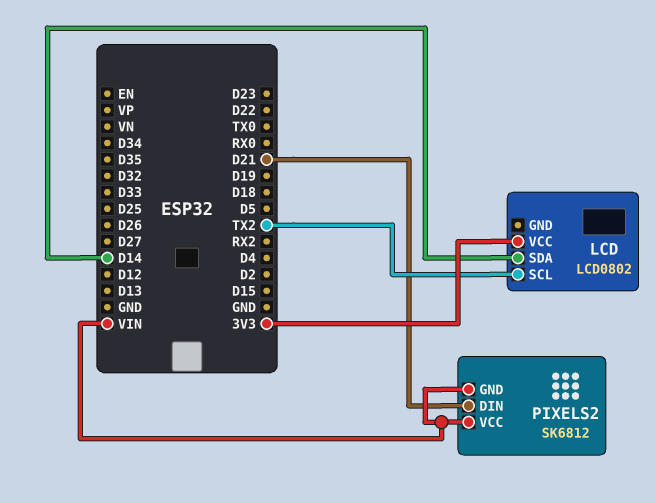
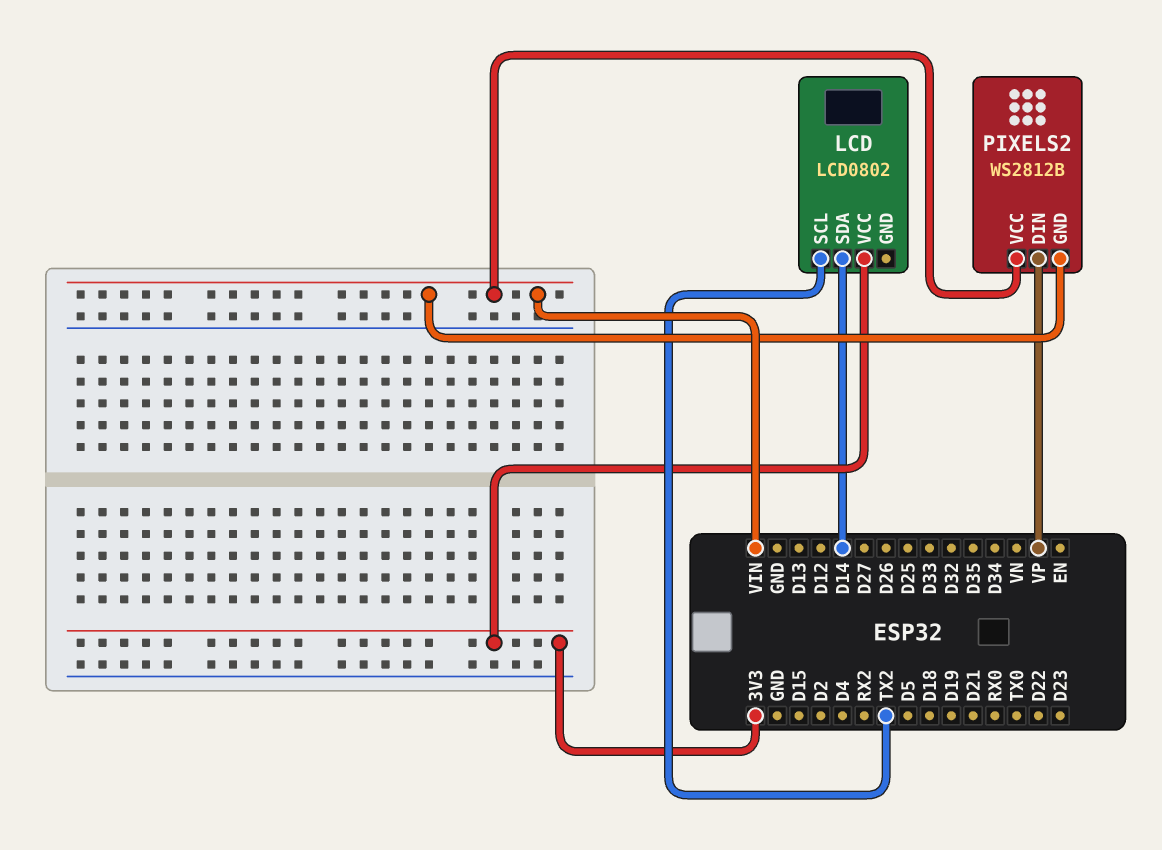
PIXELS2: SK6812 -> WS2812B
PIXELS2 pin DIN: D21 -> VP

